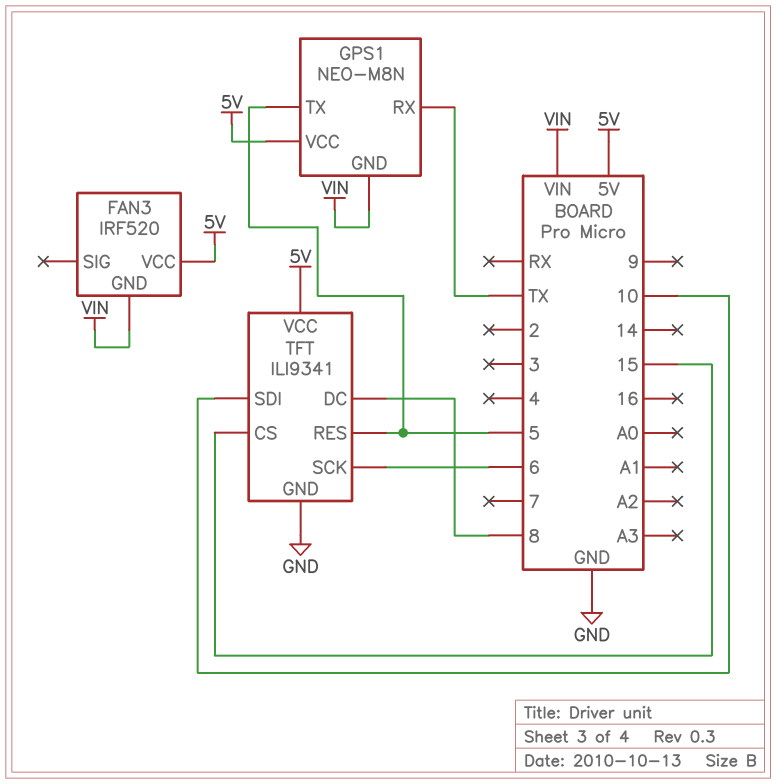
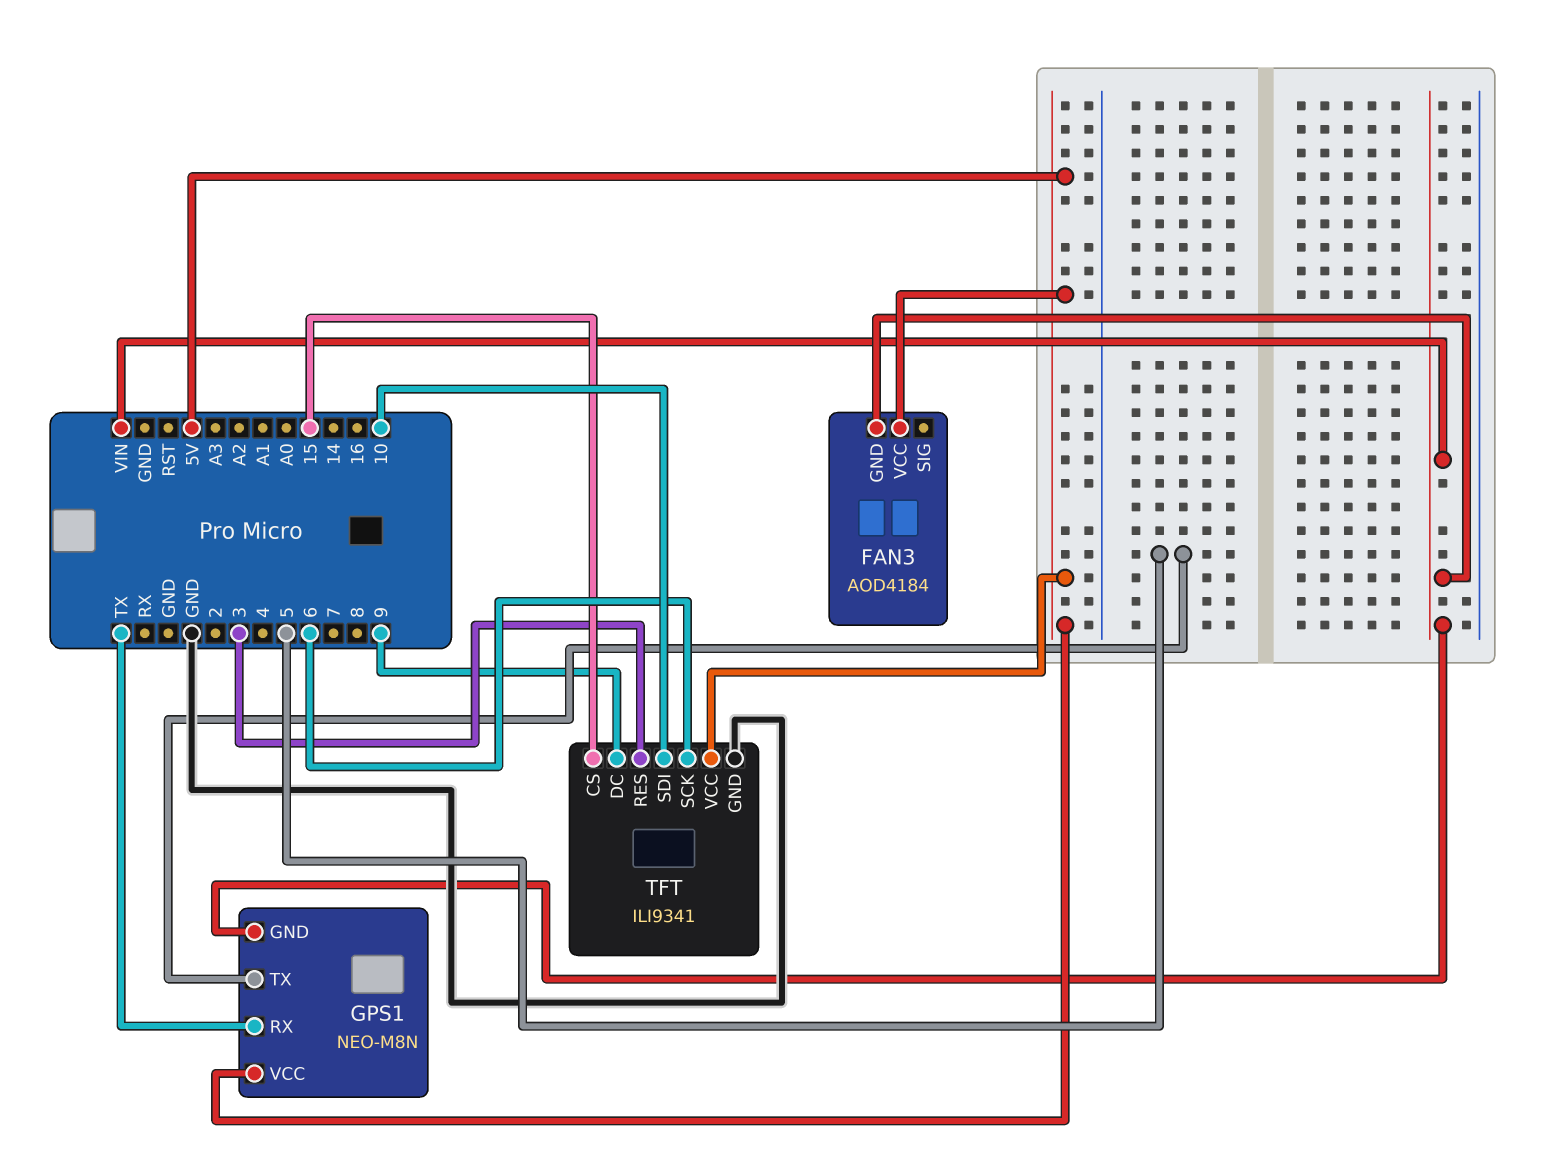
FAN3: IRF520 -> AOD4184
TFT pin DC: 8 -> 9
TFT pin RES: 5 -> 3

